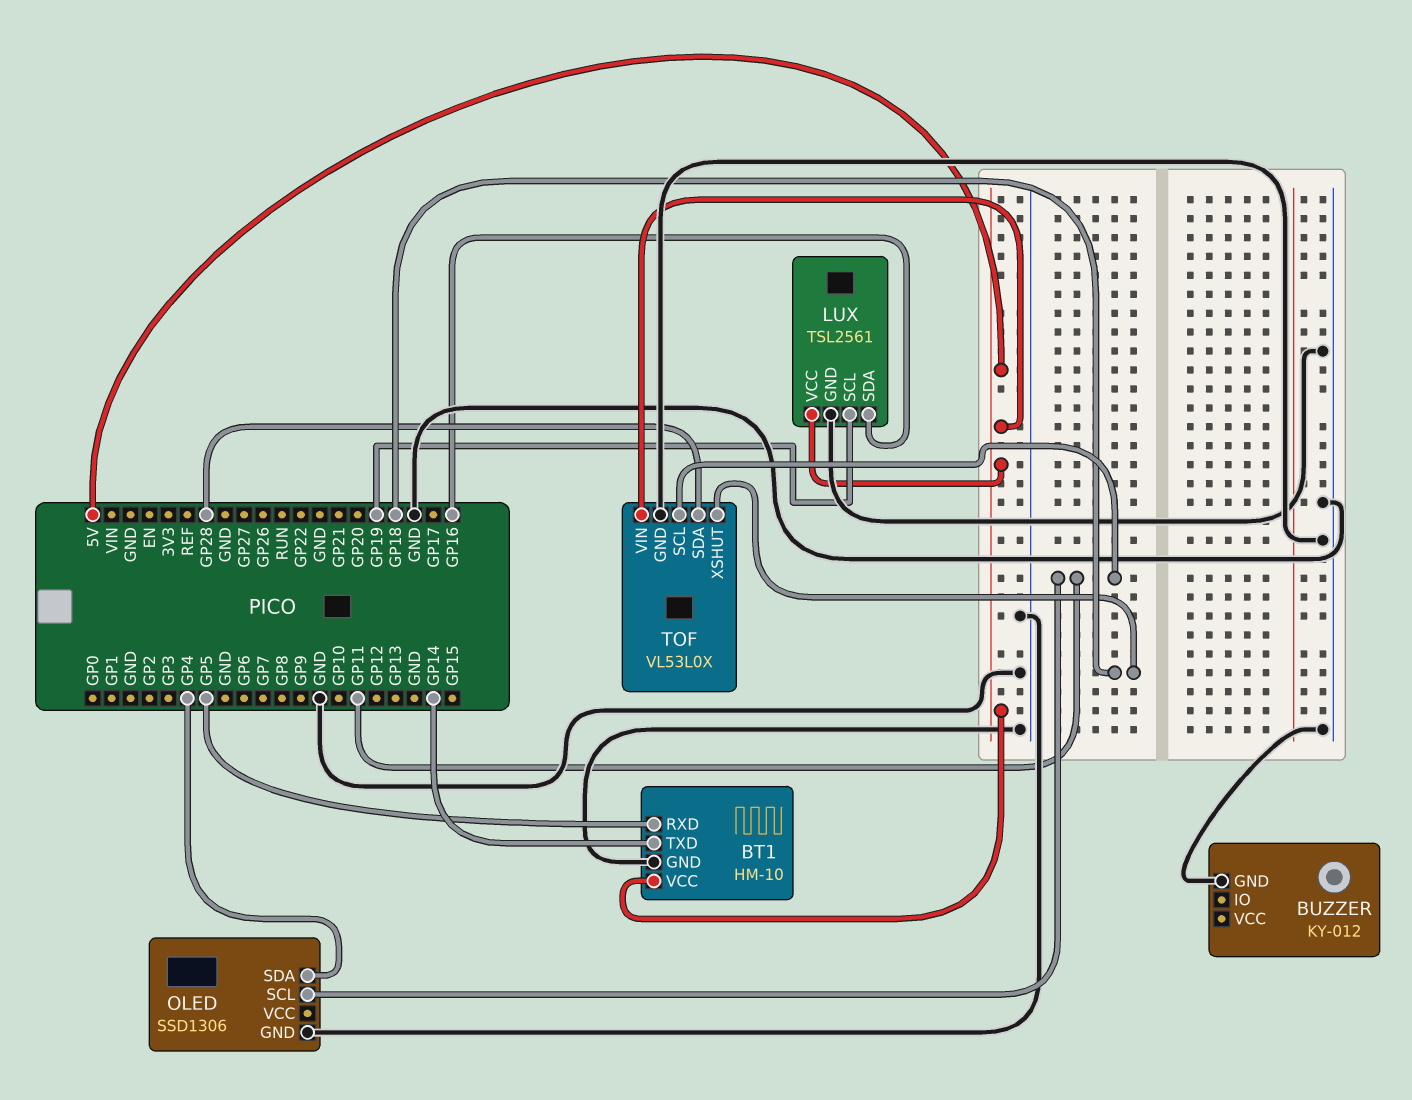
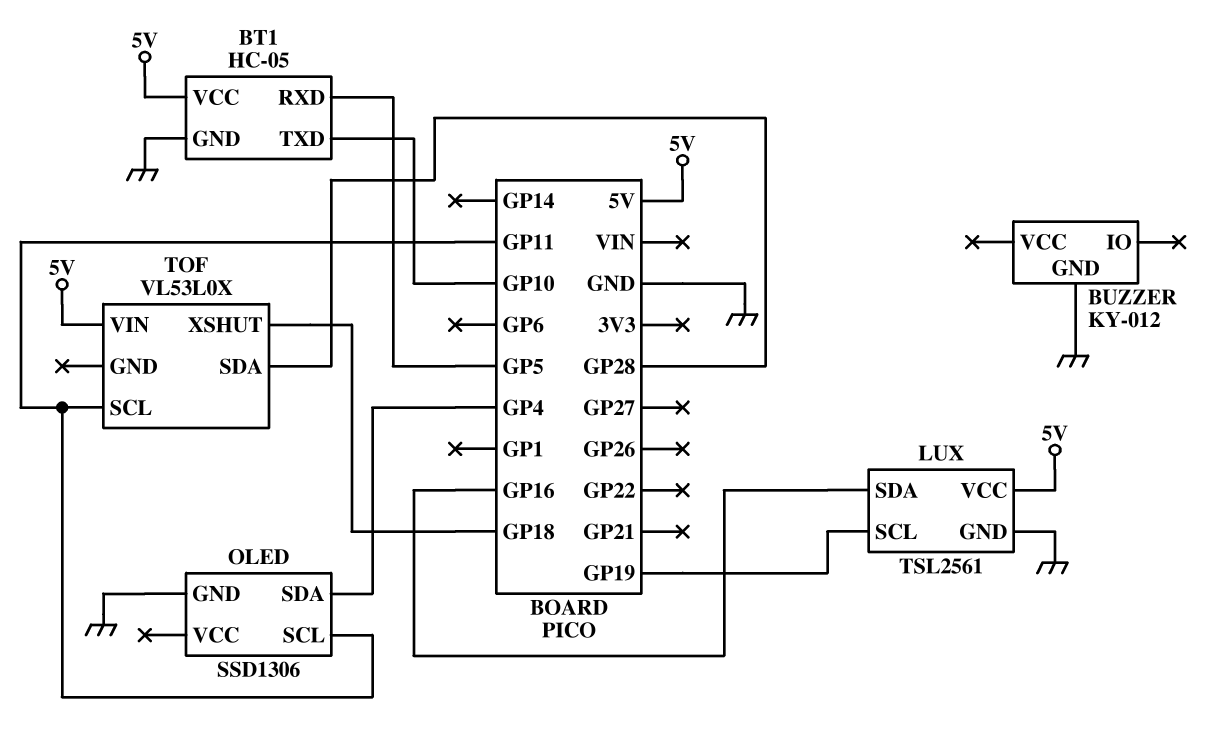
BT1: HM-10 -> HC-05
BT1 pin TXD: GP14 -> GP10
TOF pin GND: GND -> none

